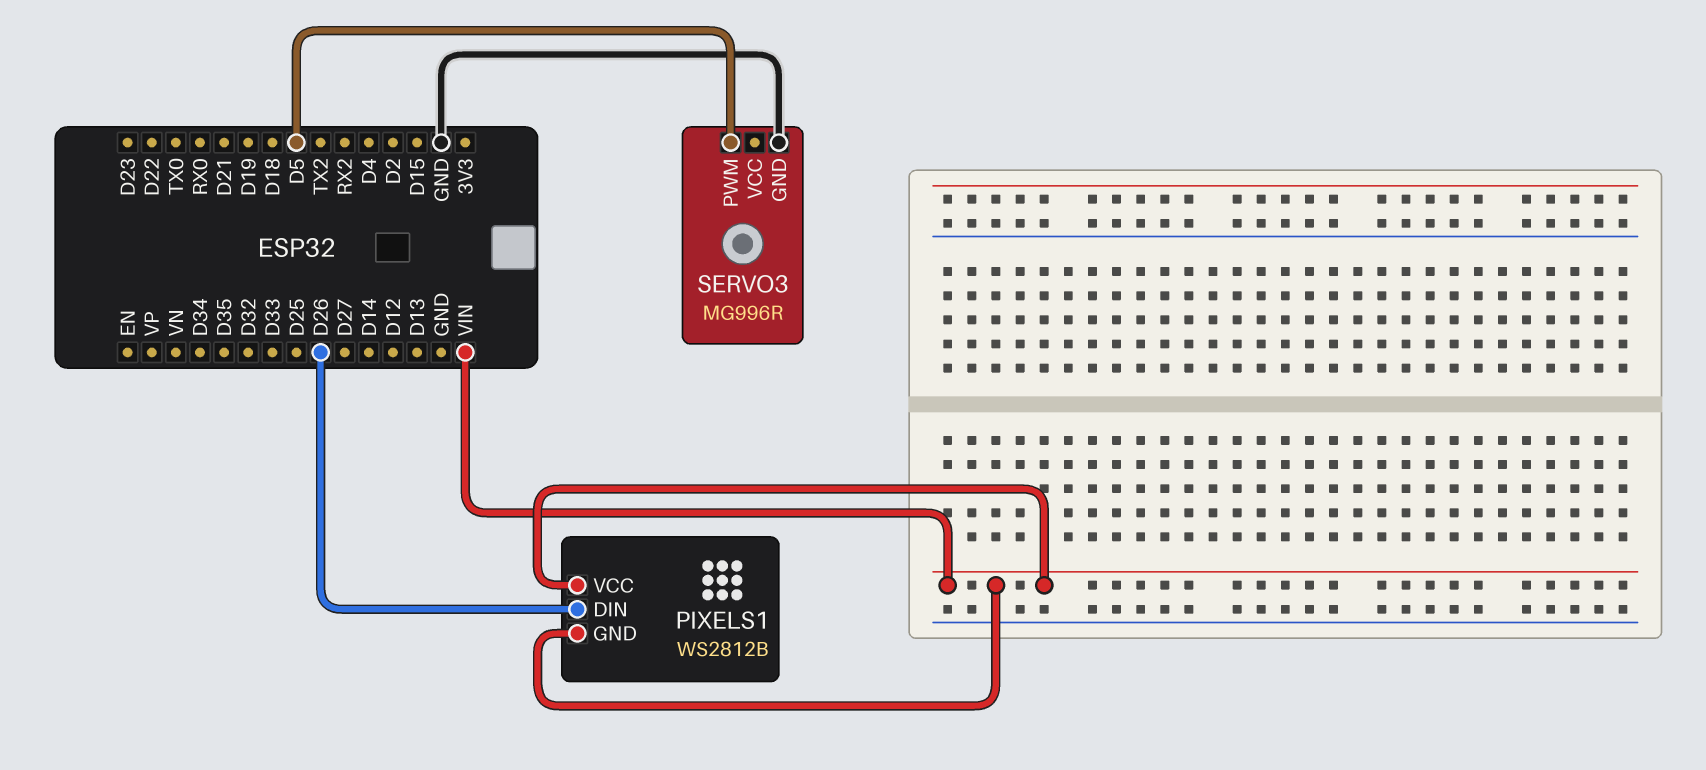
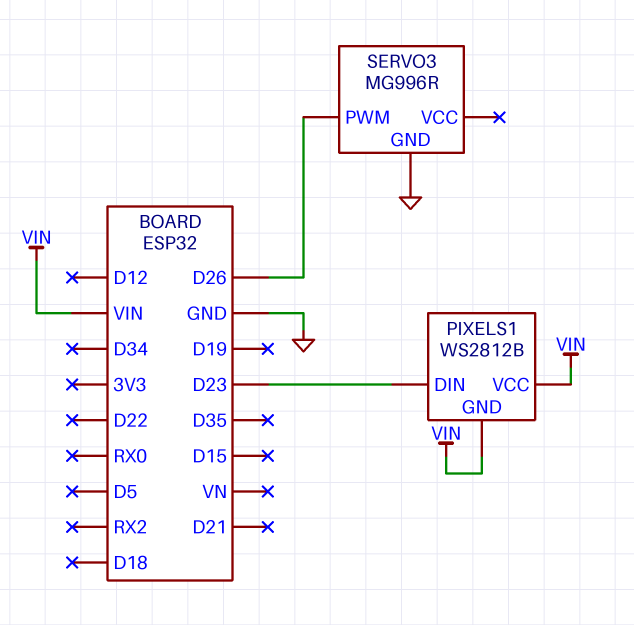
PIXELS1 pin DIN: D26 -> D23
SERVO3 pin PWM: D5 -> D26

